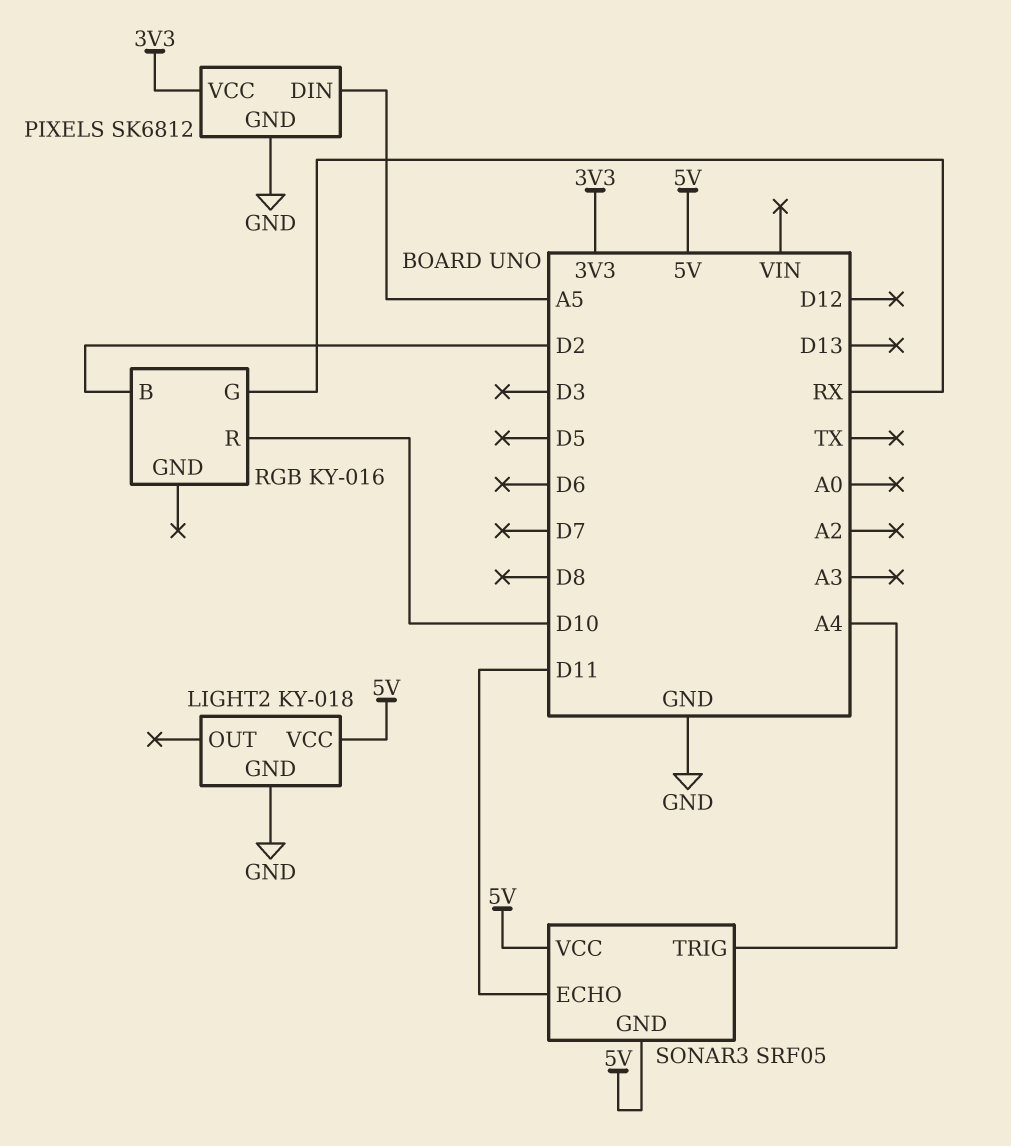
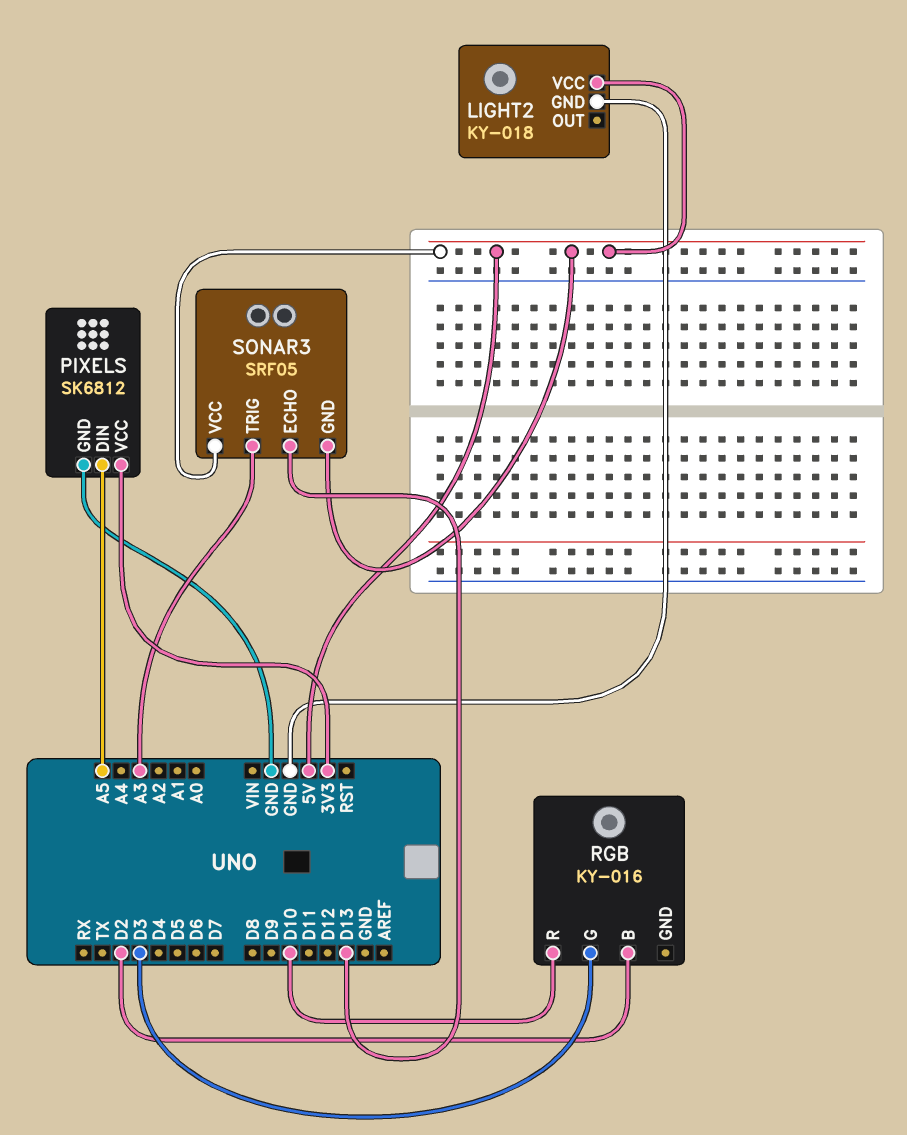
RGB pin G: RX -> D3
SONAR3 pin ECHO: D11 -> D13
SONAR3 pin TRIG: A4 -> A3

